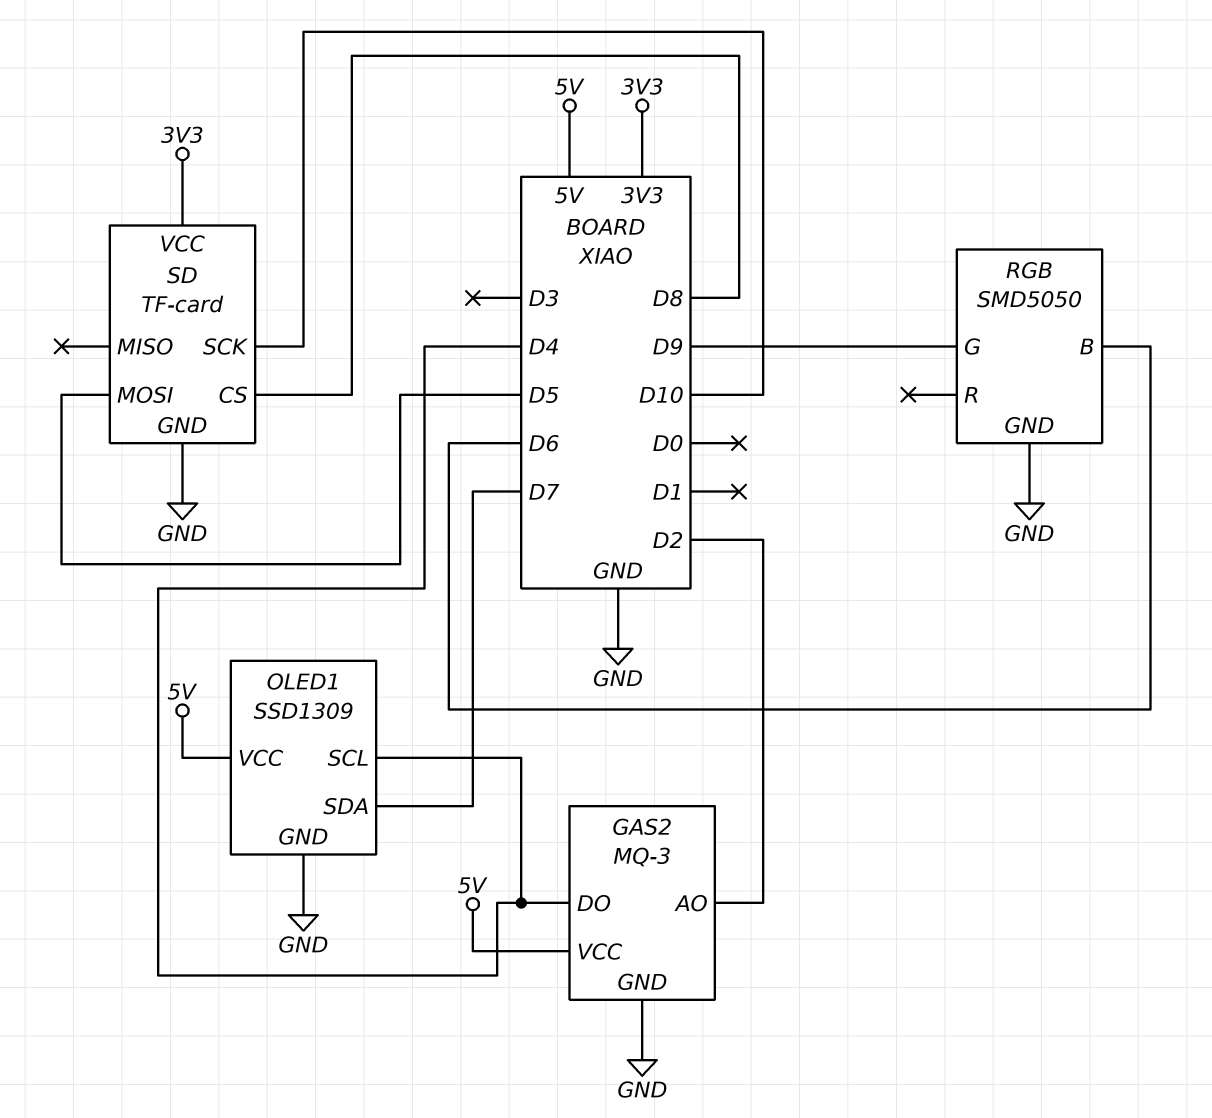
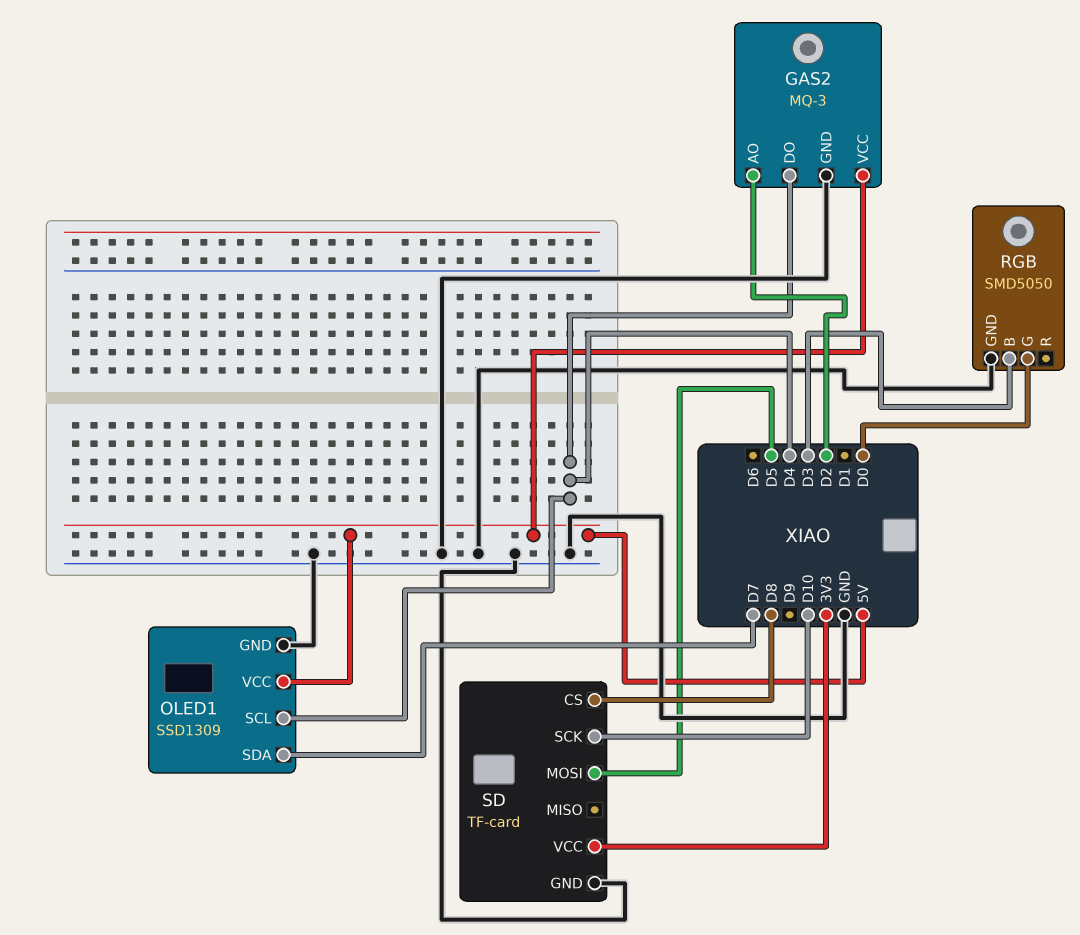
RGB pin B: D6 -> D3
RGB pin G: D9 -> D0

